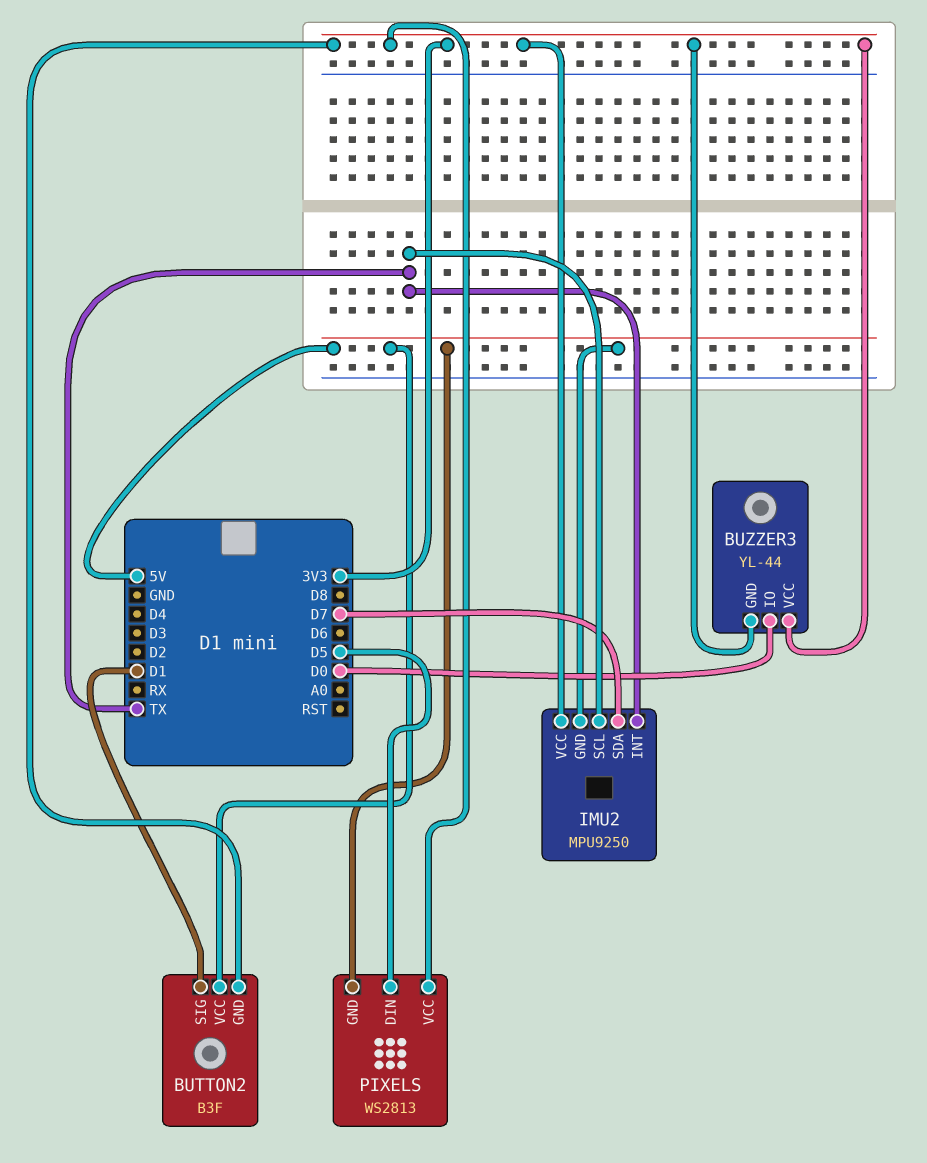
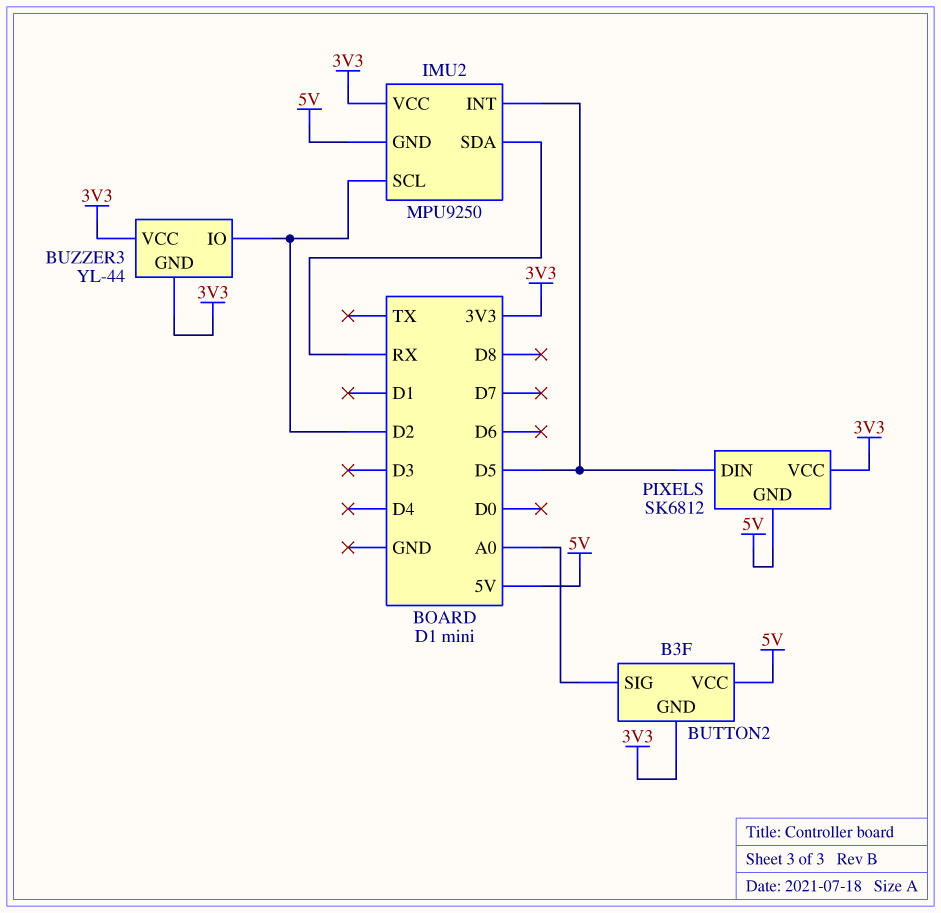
BUTTON2 pin SIG: D1 -> A0
BUZZER3 pin IO: D0 -> D2
IMU2 pin INT: TX -> D5
IMU2 pin SCL: TX -> D2
IMU2 pin SDA: D7 -> RX
PIXELS: WS2813 -> SK6812

